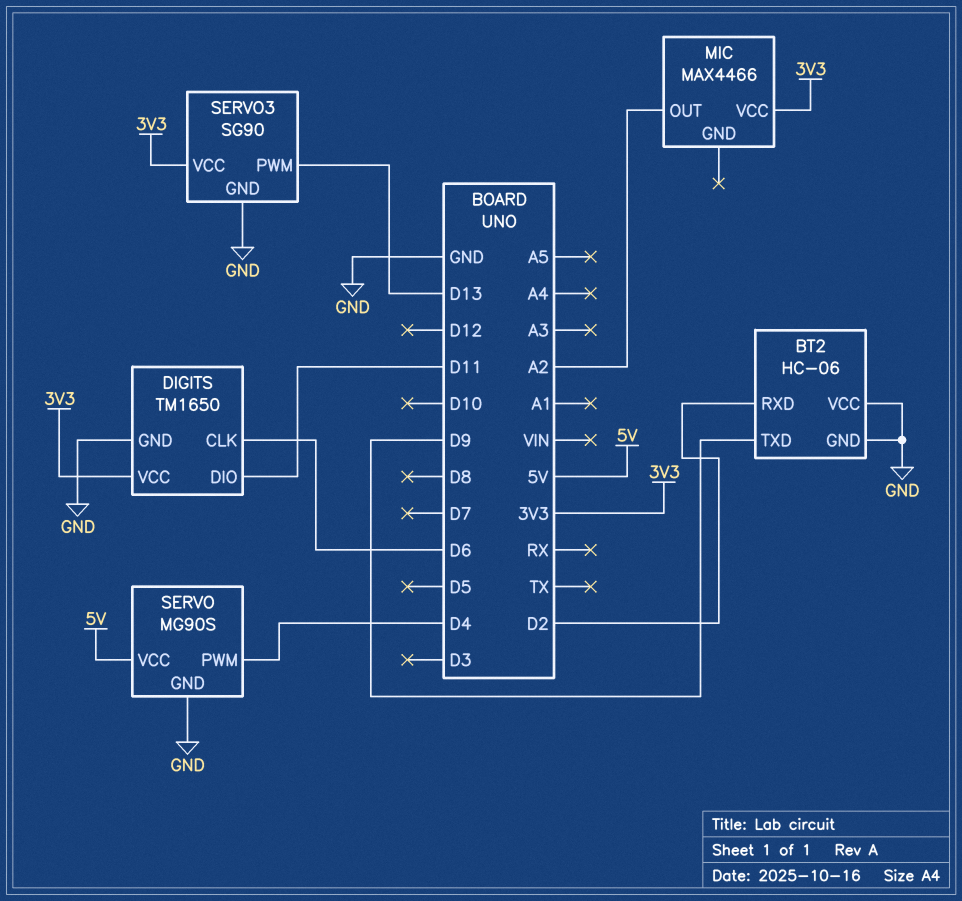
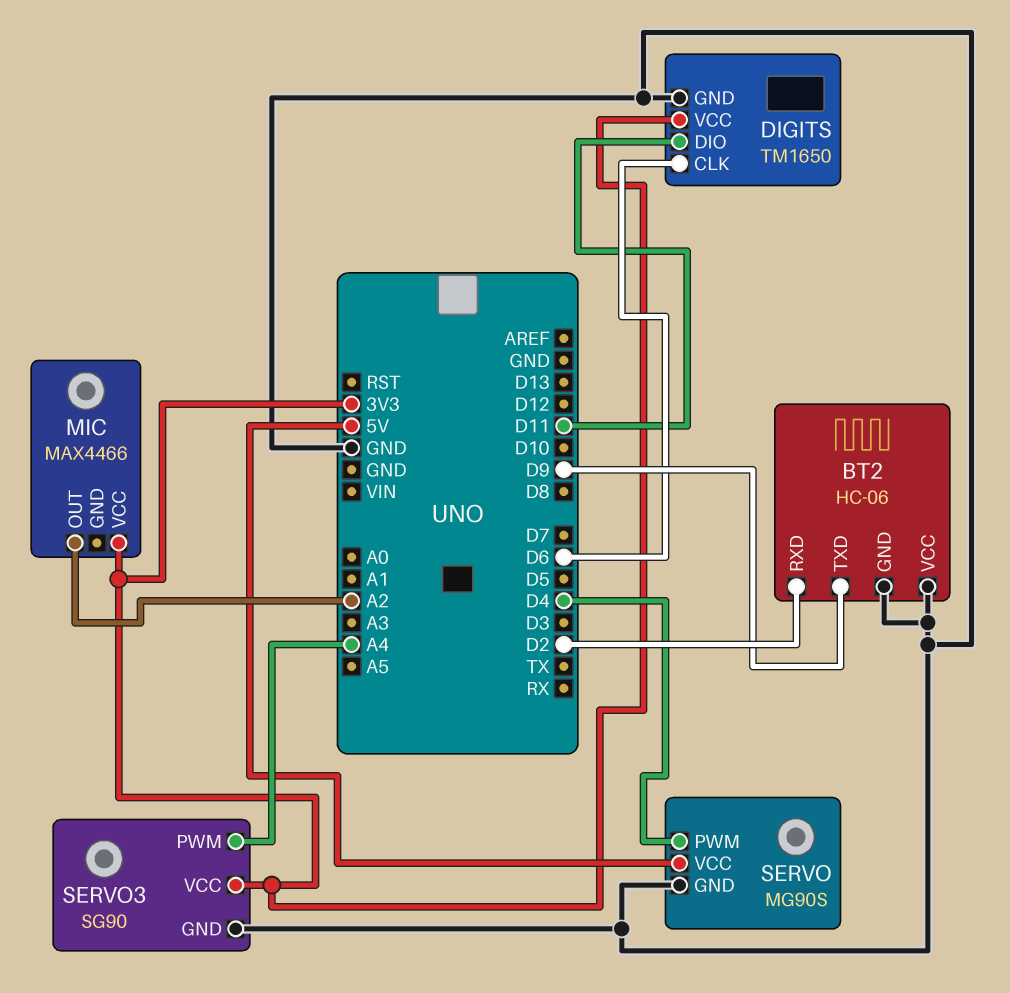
SERVO3 pin PWM: D13 -> A4

